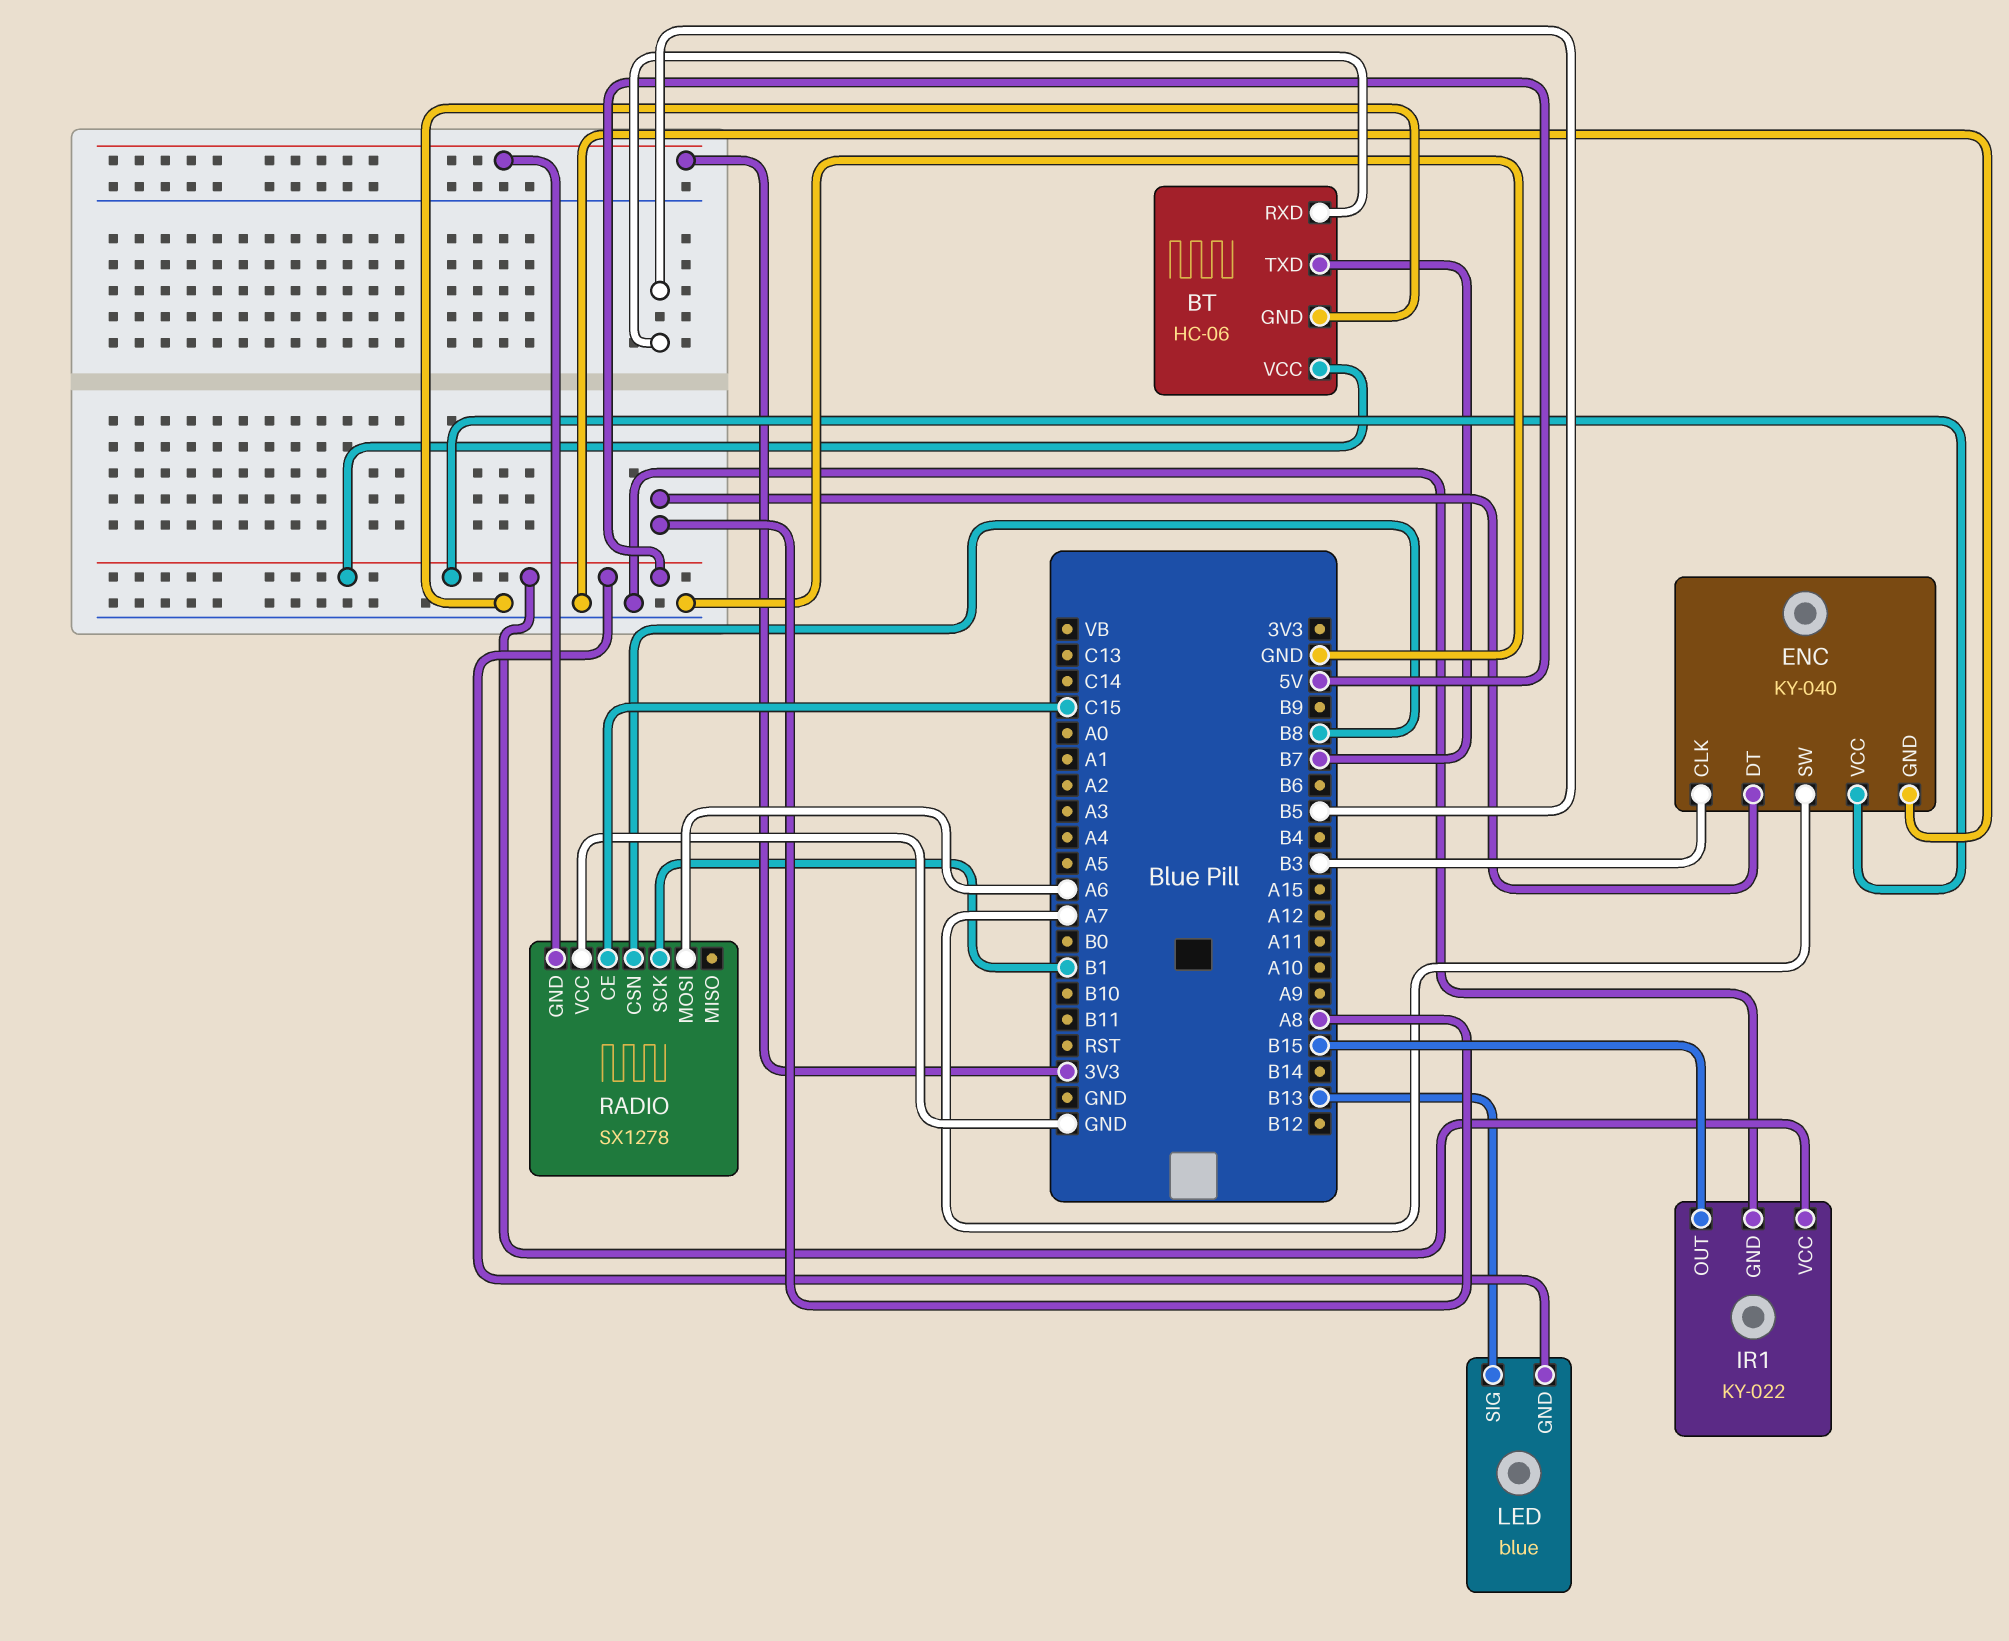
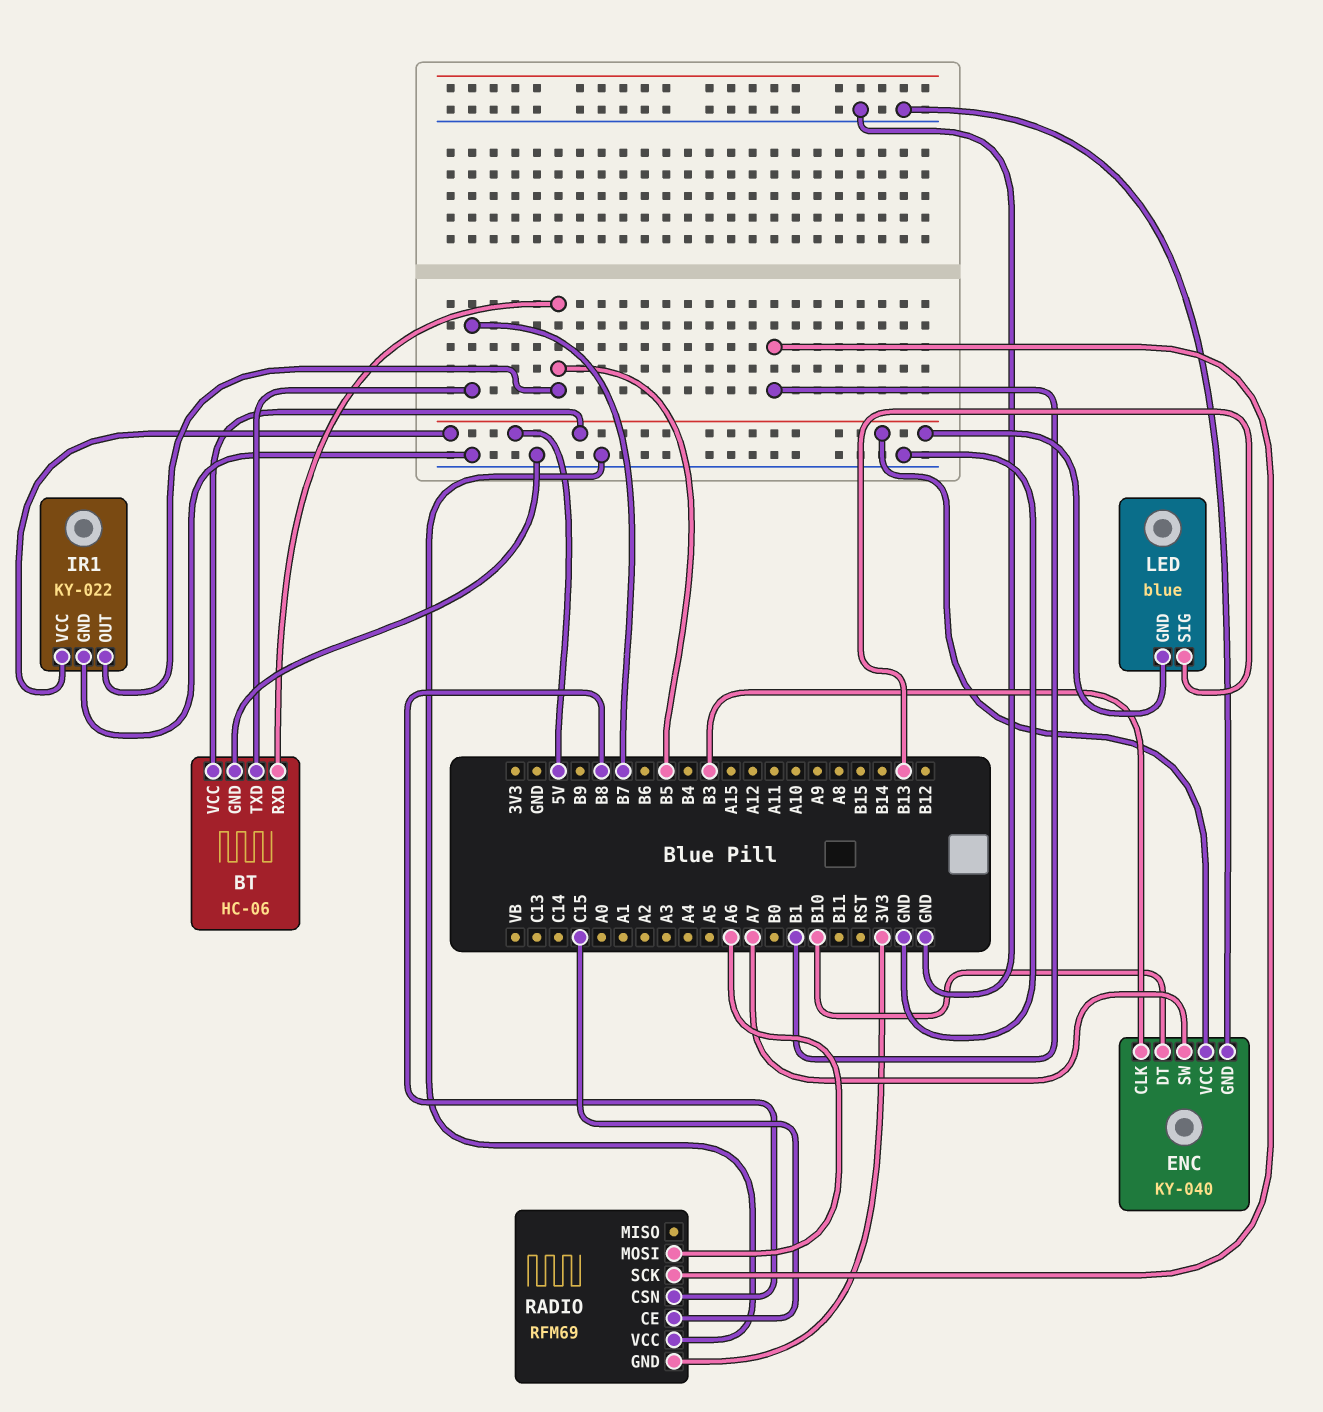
ENC pin DT: A8 -> B10
IR1 pin OUT: B15 -> B5
RADIO: SX1278 -> RFM69

